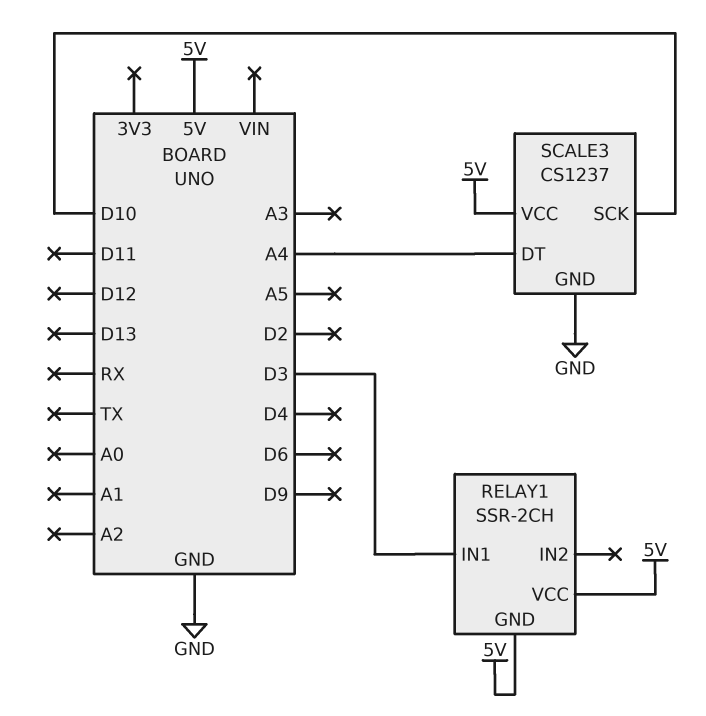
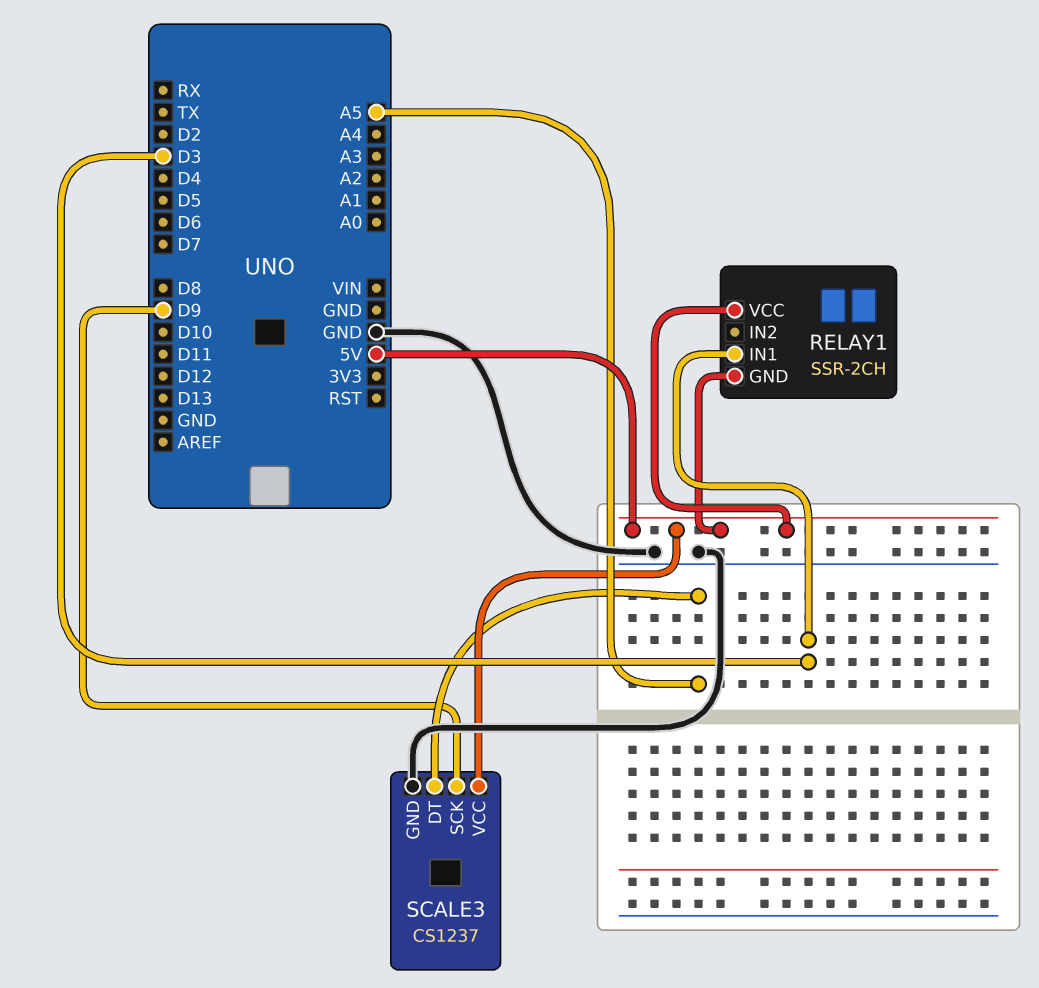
SCALE3 pin DT: A4 -> A5
SCALE3 pin SCK: D10 -> D9

